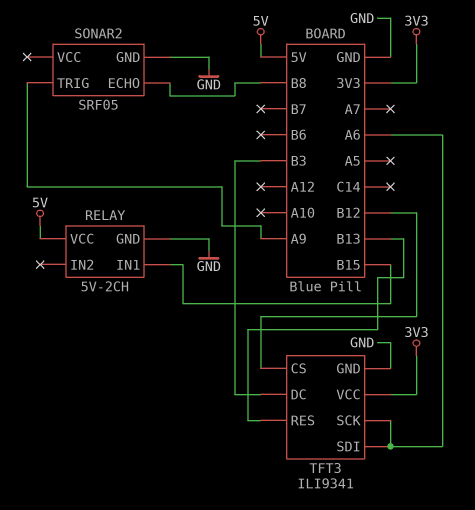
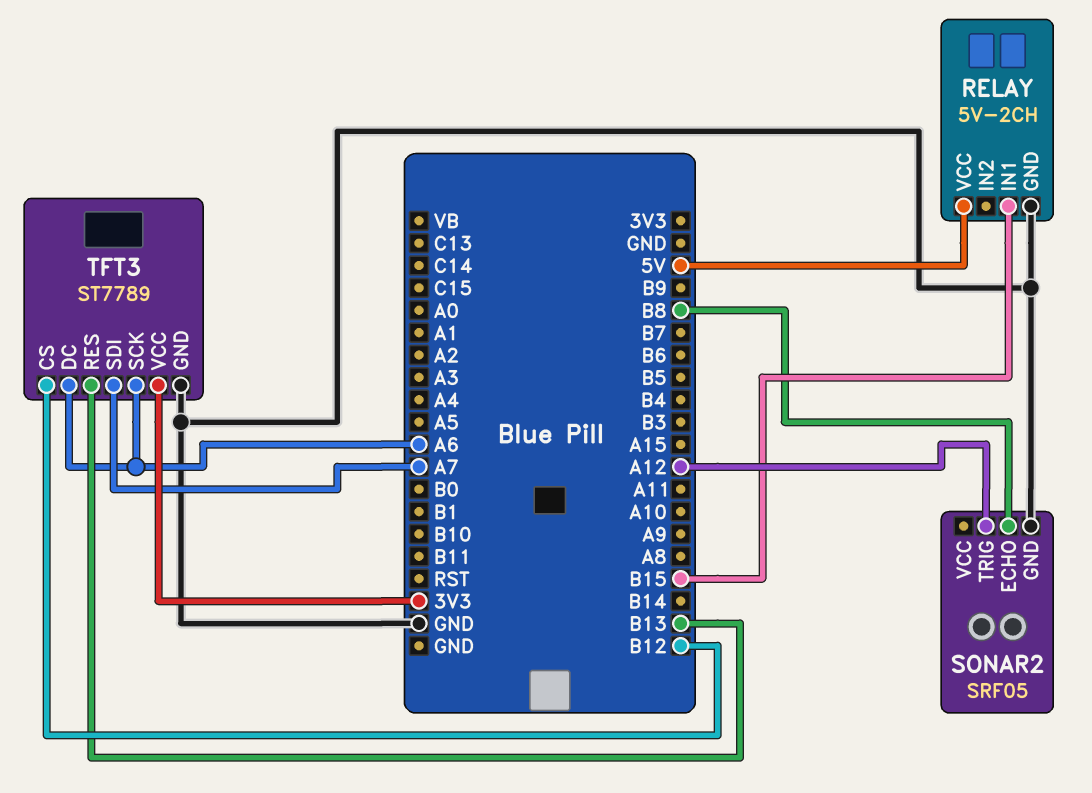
SONAR2 pin TRIG: A9 -> A12
TFT3: ILI9341 -> ST7789
TFT3 pin DC: B3 -> A6
TFT3 pin SDI: A6 -> A7

